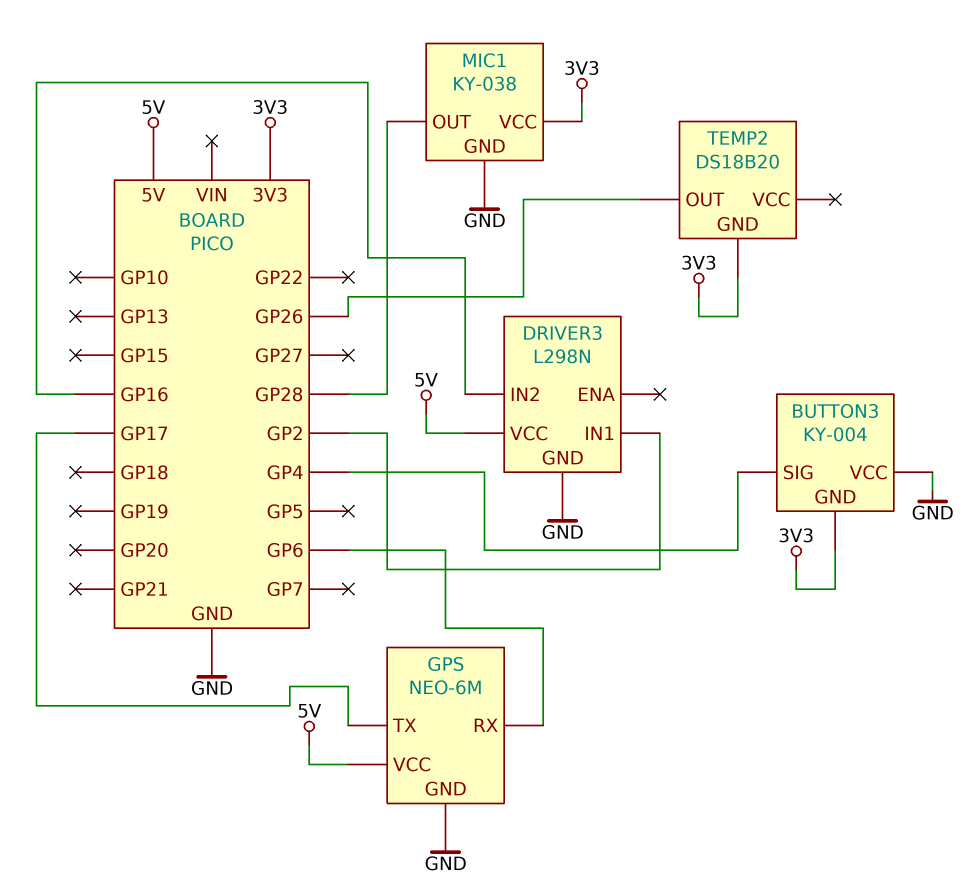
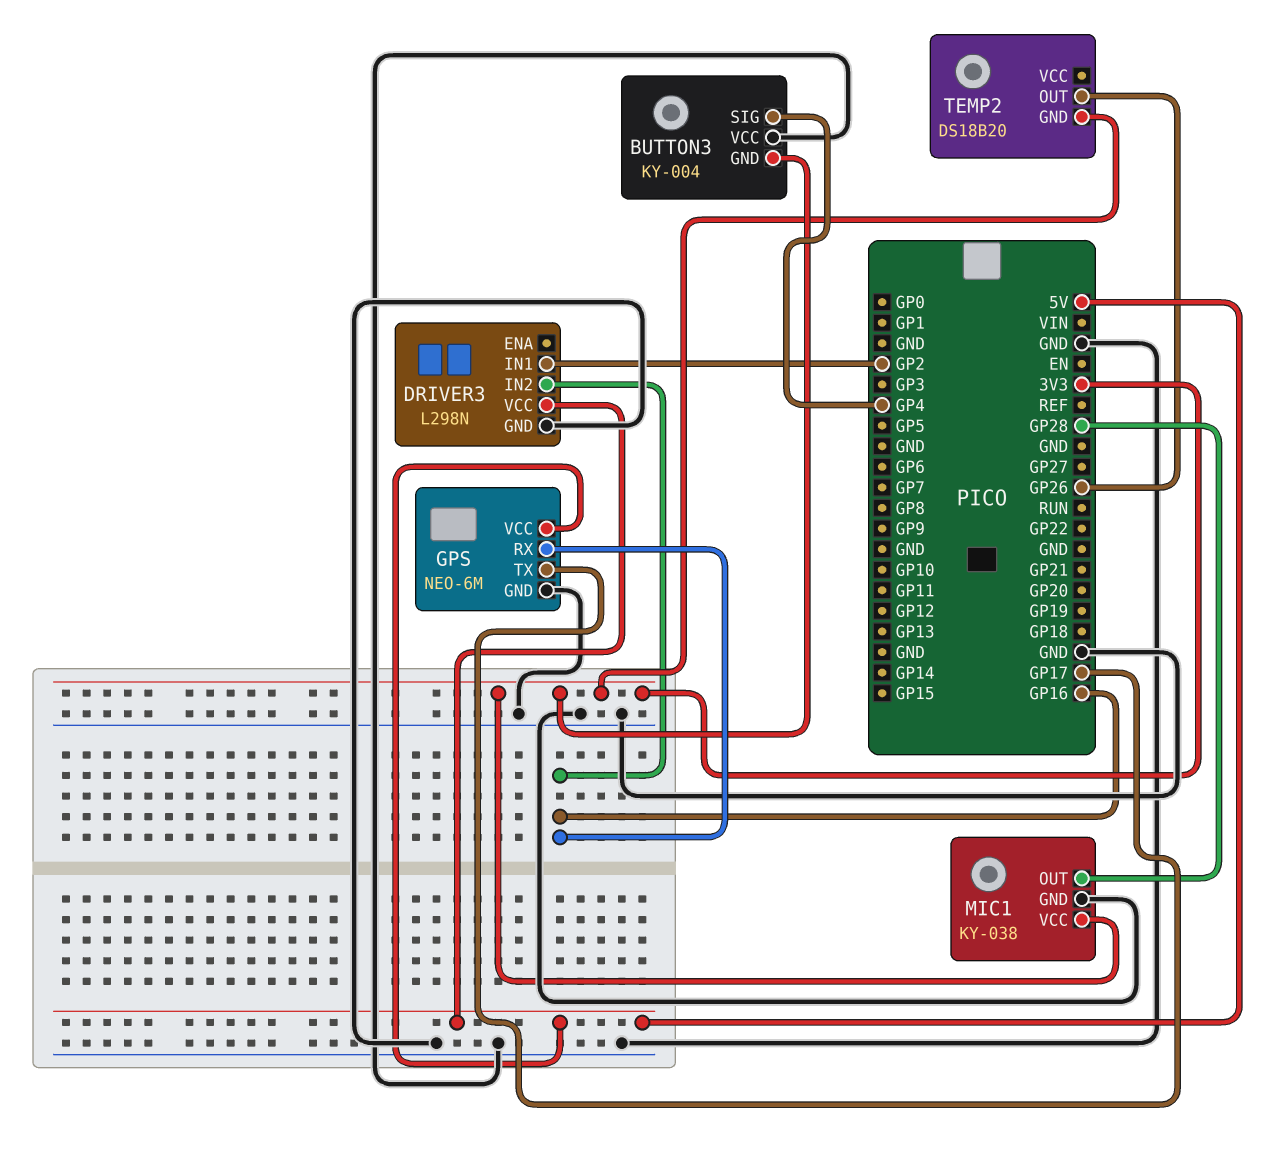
GPS pin RX: GP6 -> GP16

